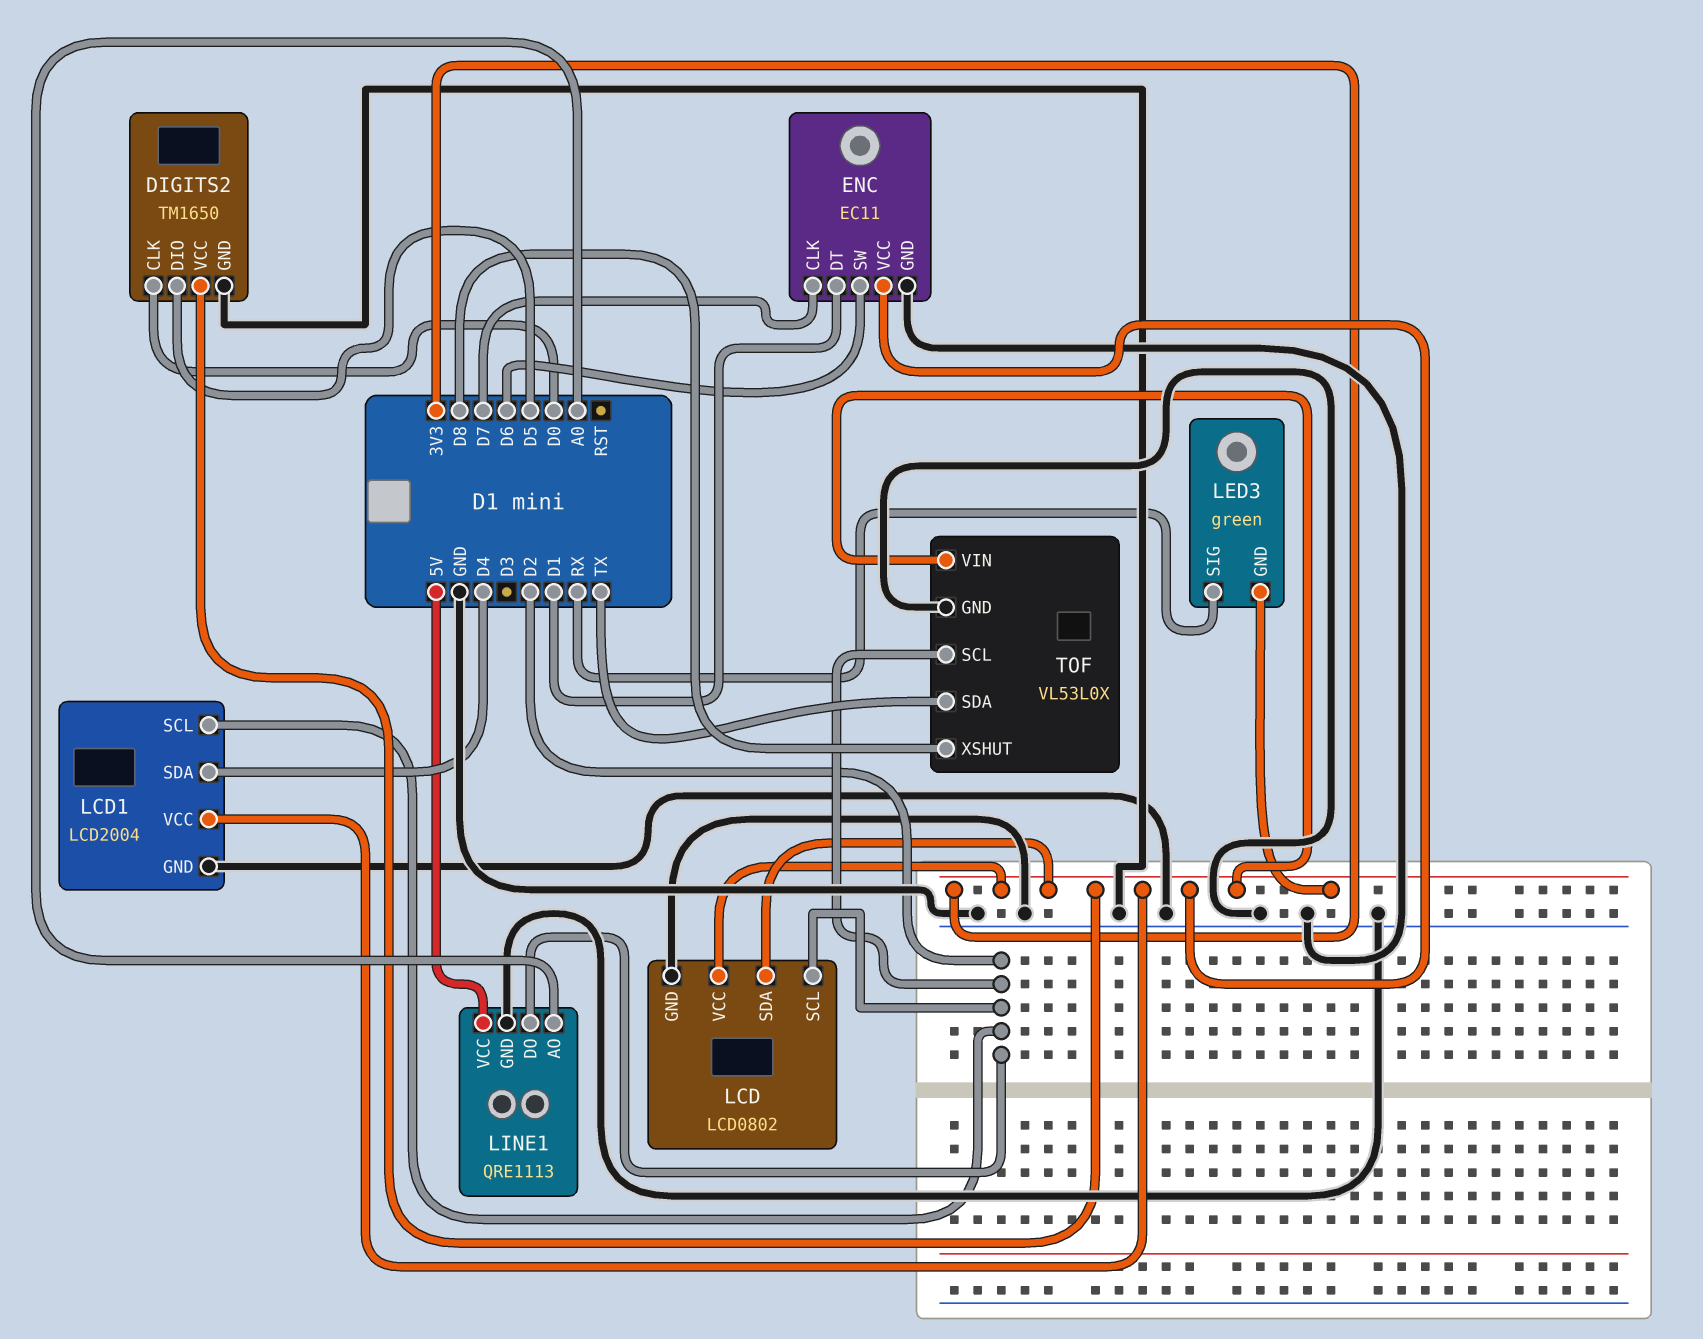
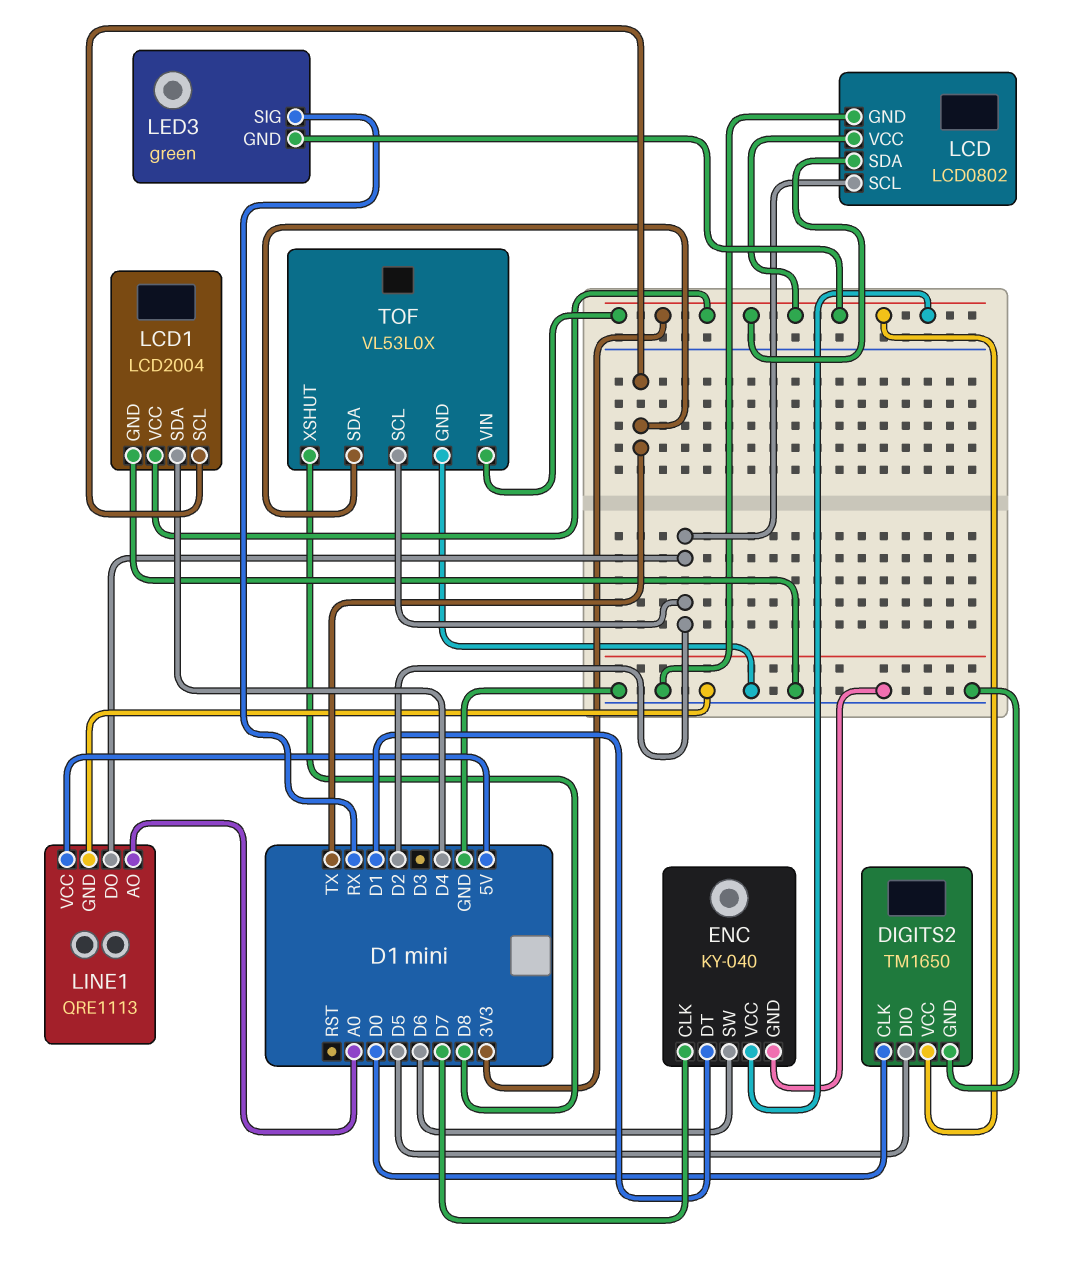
ENC: EC11 -> KY-040
LCD1 pin SCL: D2 -> TX

